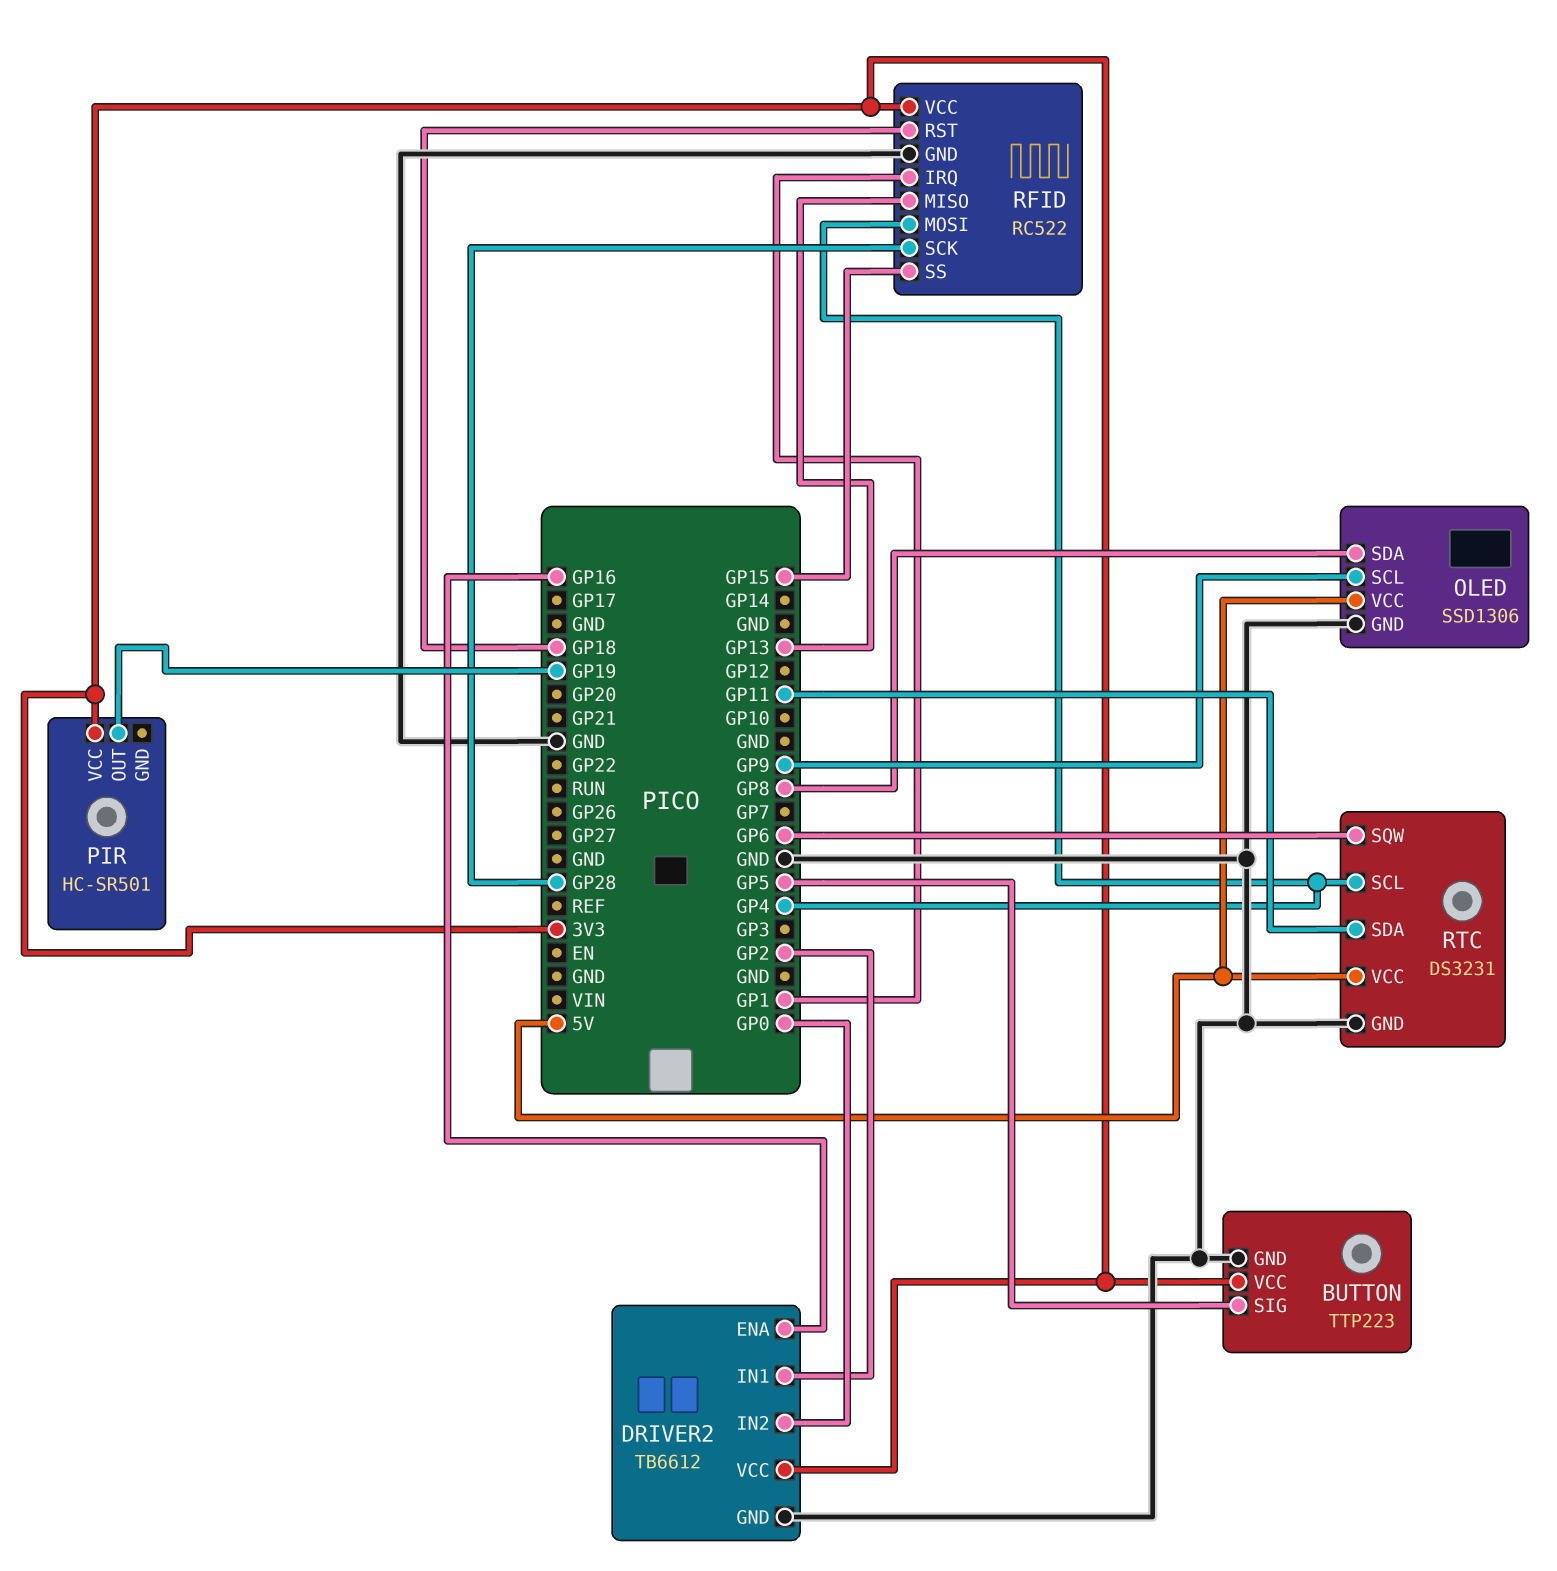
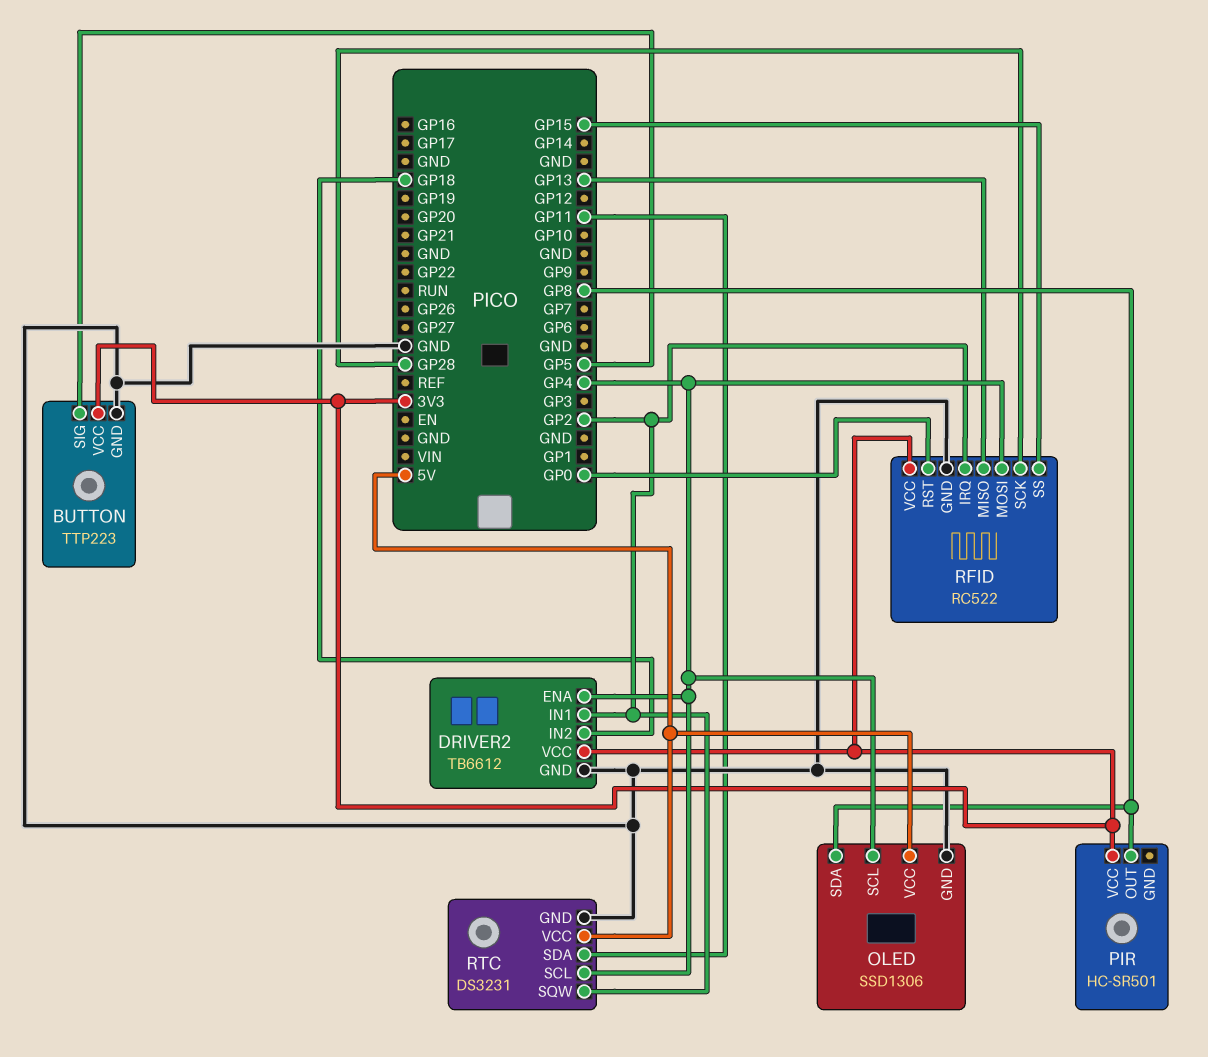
DRIVER2 pin ENA: GP16 -> GP4
DRIVER2 pin IN2: GP0 -> GP18
OLED pin SCL: GP9 -> GP4
PIR pin OUT: GP19 -> GP8
RFID pin IRQ: GP1 -> GP2
RFID pin RST: GP18 -> GP0
RTC pin SQW: GP6 -> GP2

